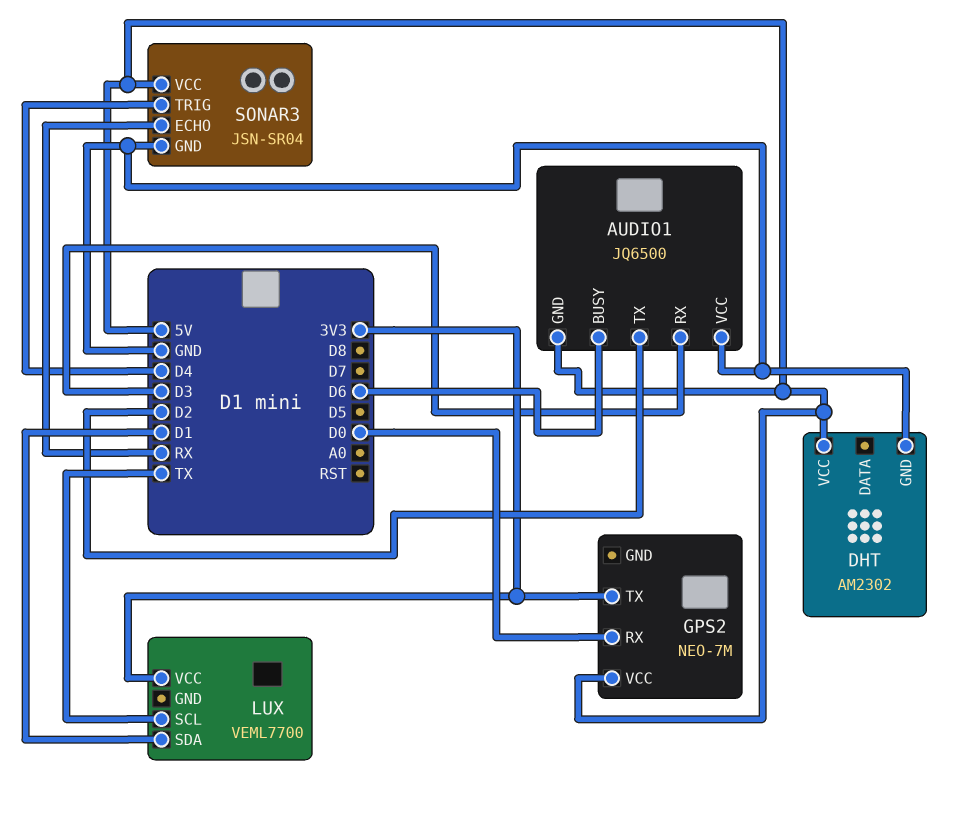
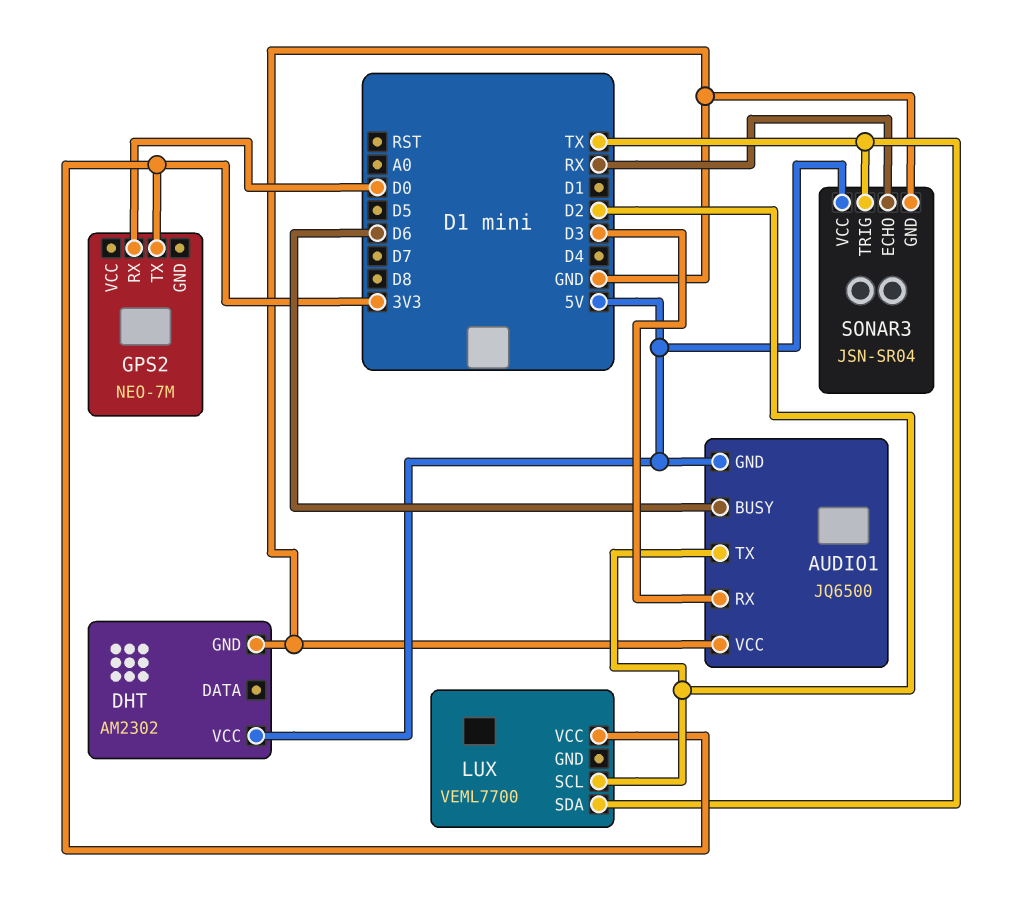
GPS2 pin VCC: 5V -> none
LUX pin SCL: TX -> D2
LUX pin SDA: D1 -> TX
SONAR3 pin TRIG: D4 -> TX

